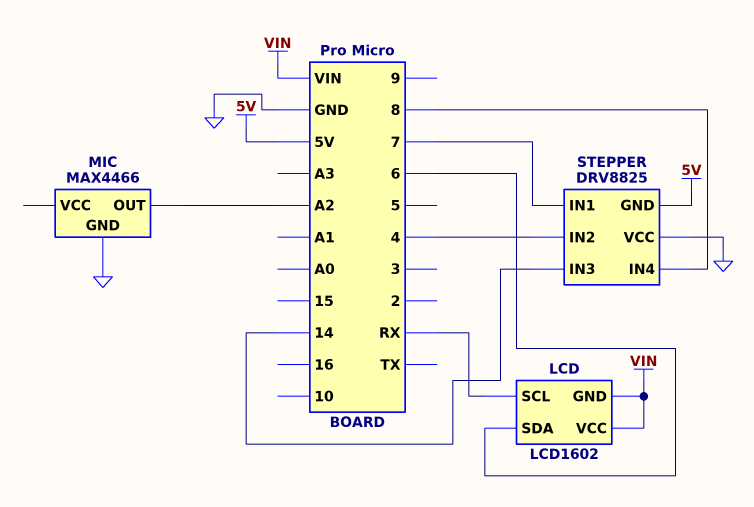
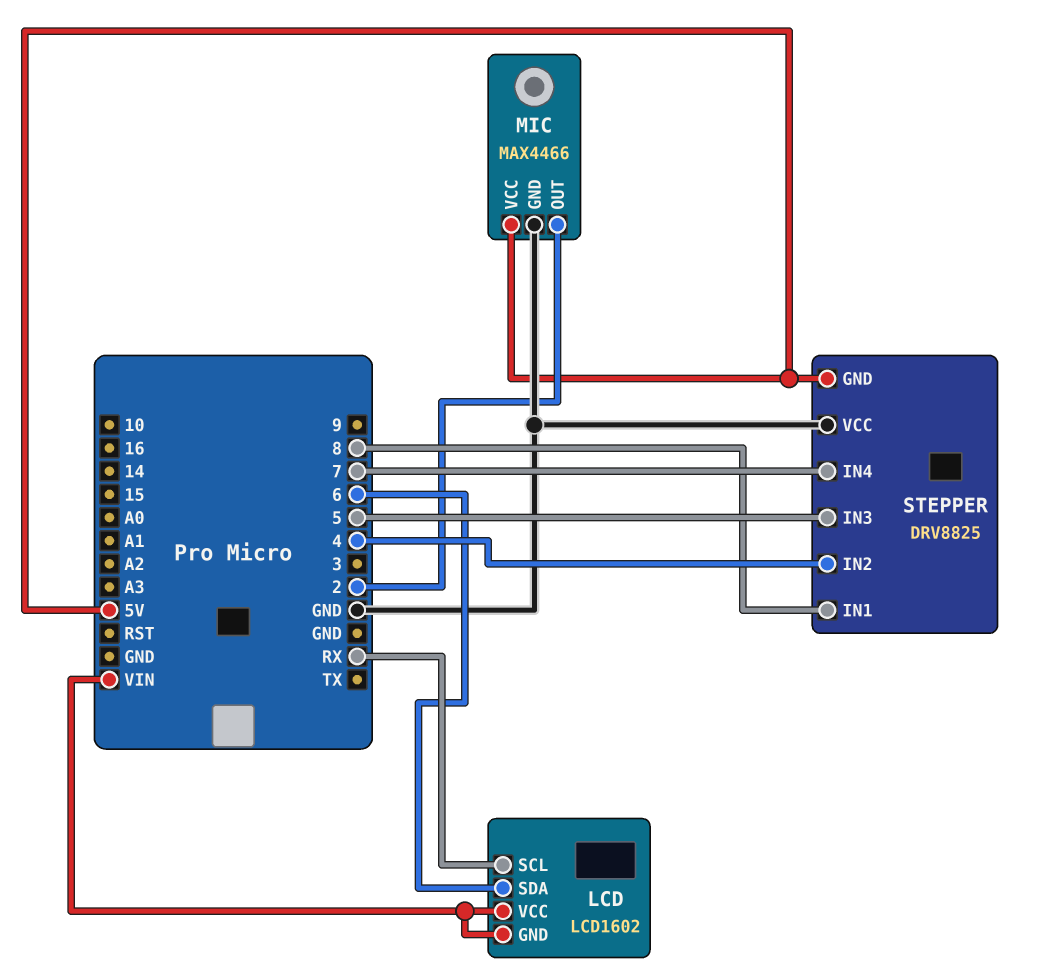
MIC pin OUT: A2 -> 2
MIC pin VCC: none -> 5V
STEPPER pin IN1: 7 -> 8
STEPPER pin IN3: 14 -> 5
STEPPER pin IN4: 8 -> 7

